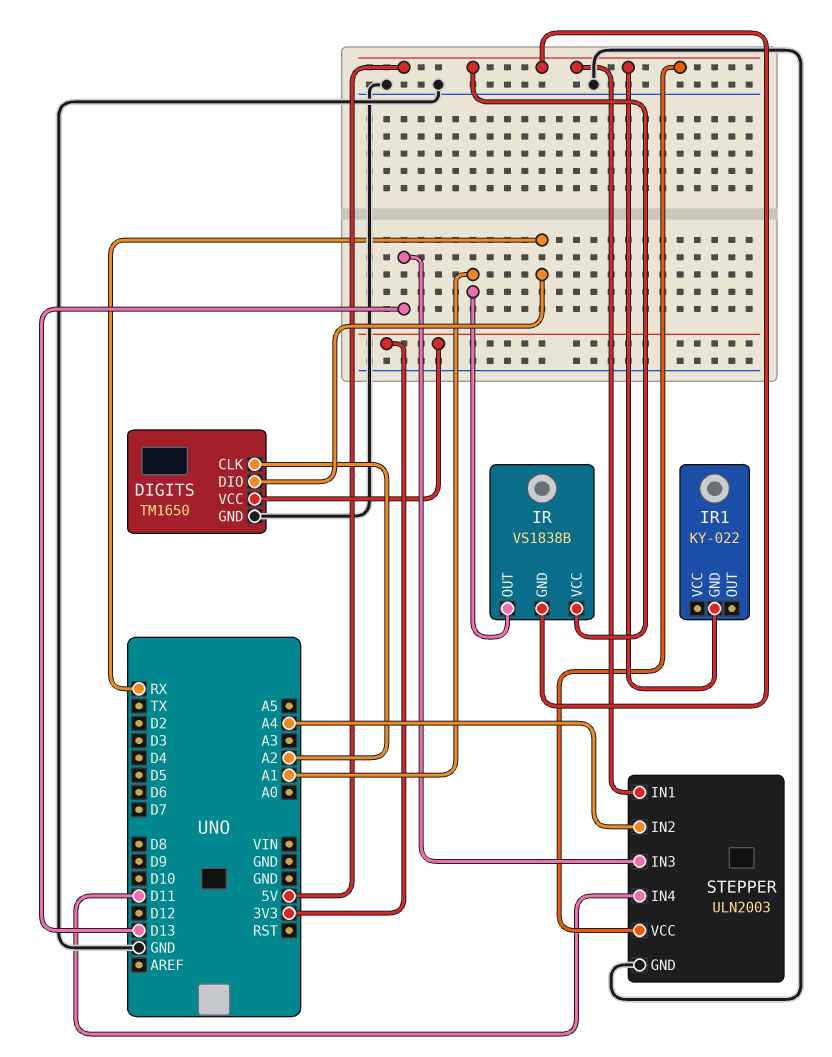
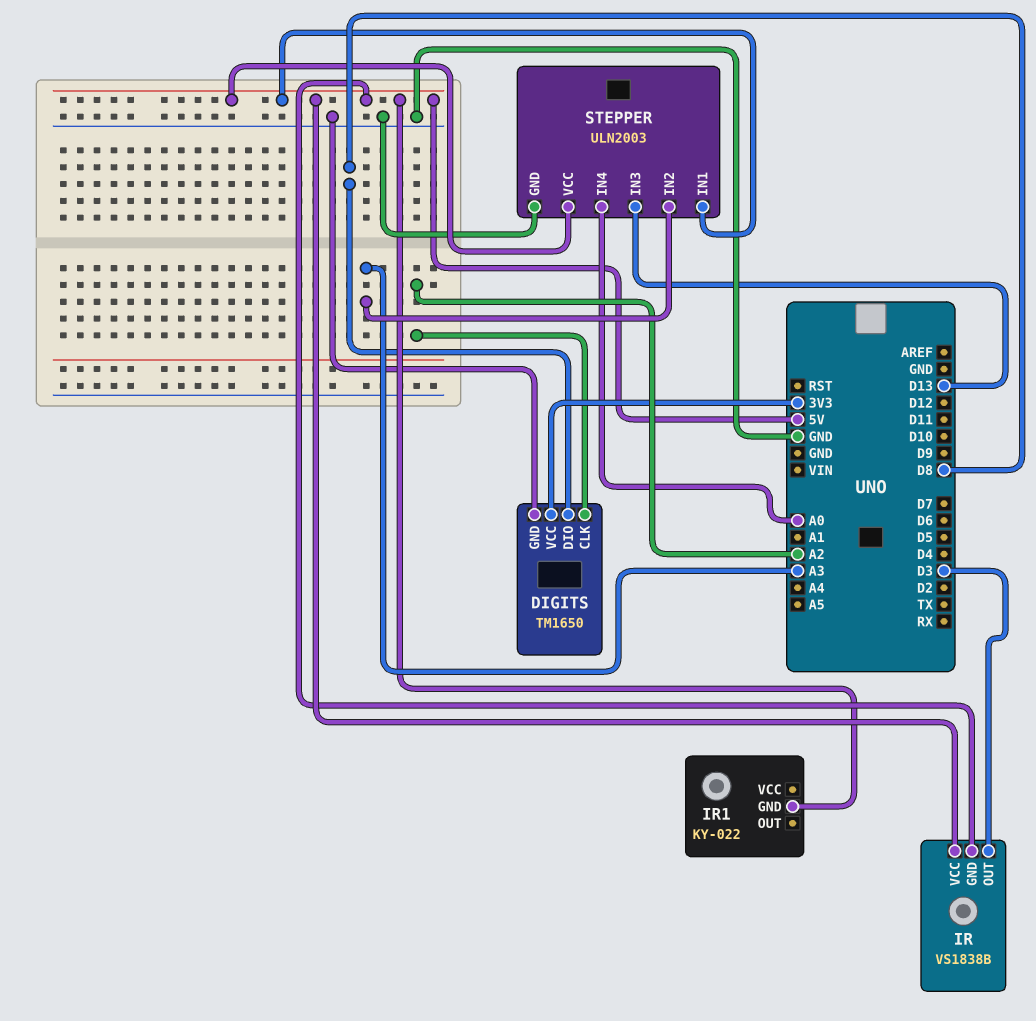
DIGITS pin DIO: RX -> D8
IR pin OUT: A1 -> D3
STEPPER pin IN2: A4 -> A3
STEPPER pin IN4: D11 -> A0

